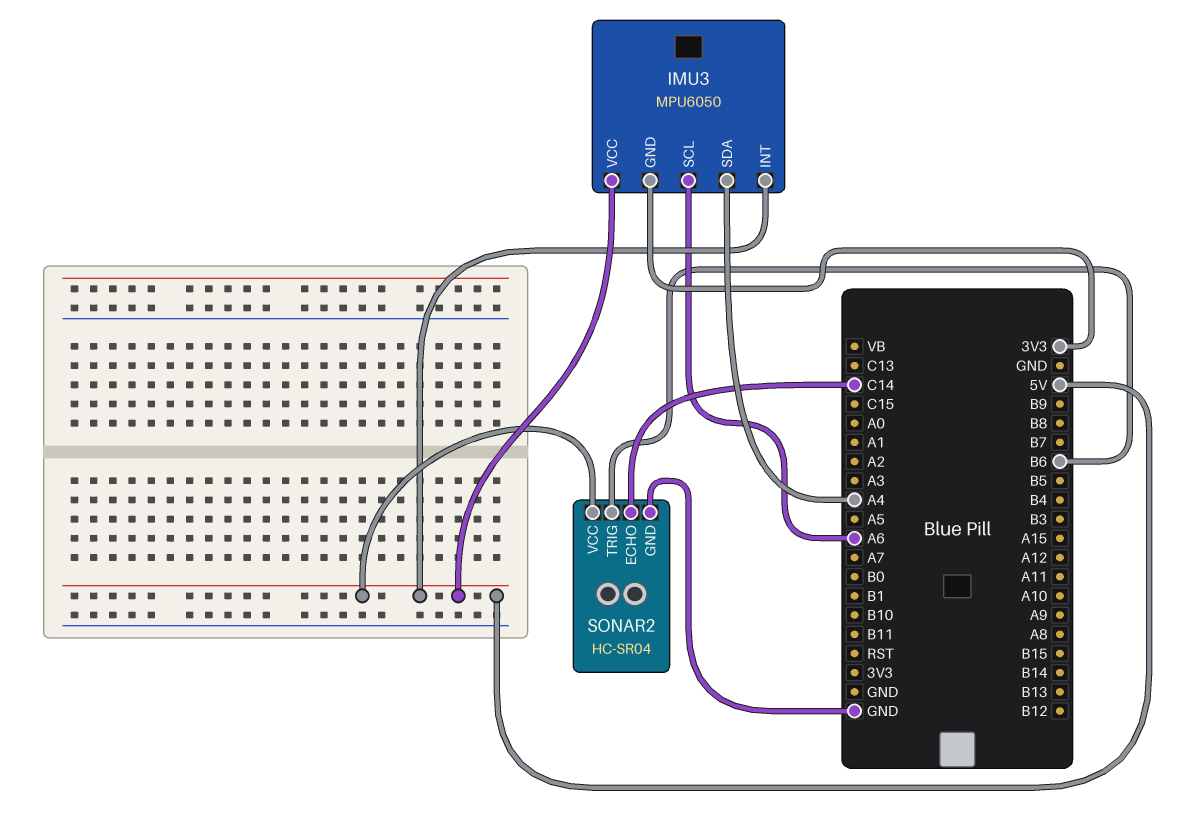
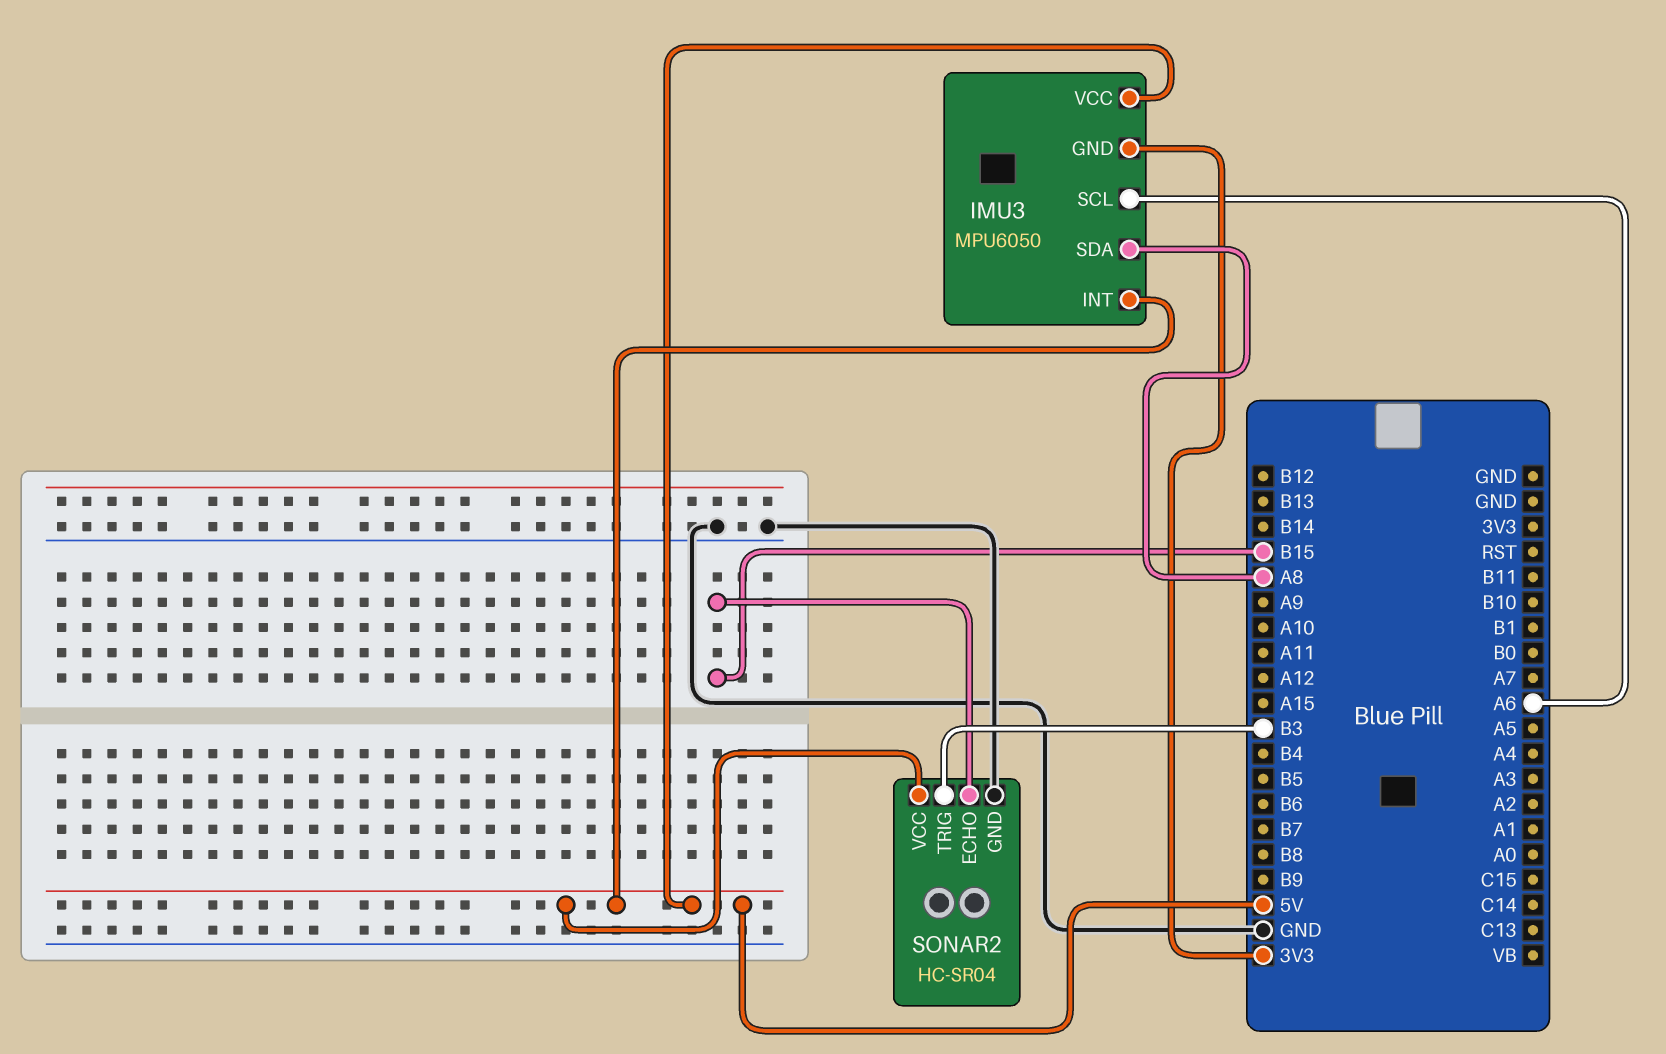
IMU3 pin SDA: A4 -> A8
SONAR2 pin ECHO: C14 -> B15
SONAR2 pin TRIG: B6 -> B3

